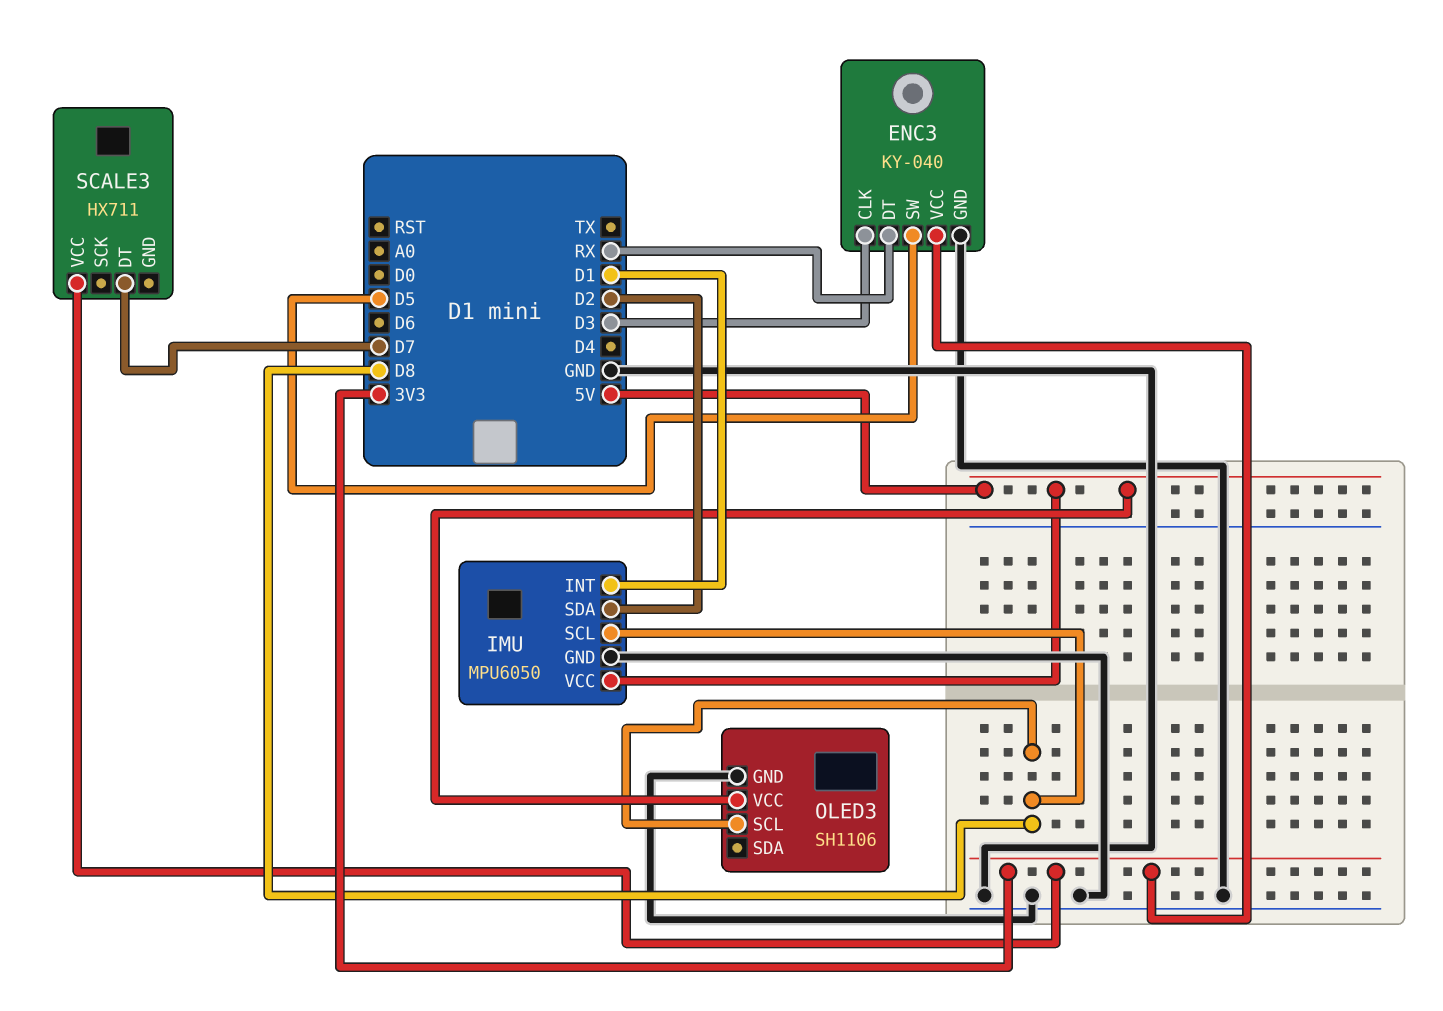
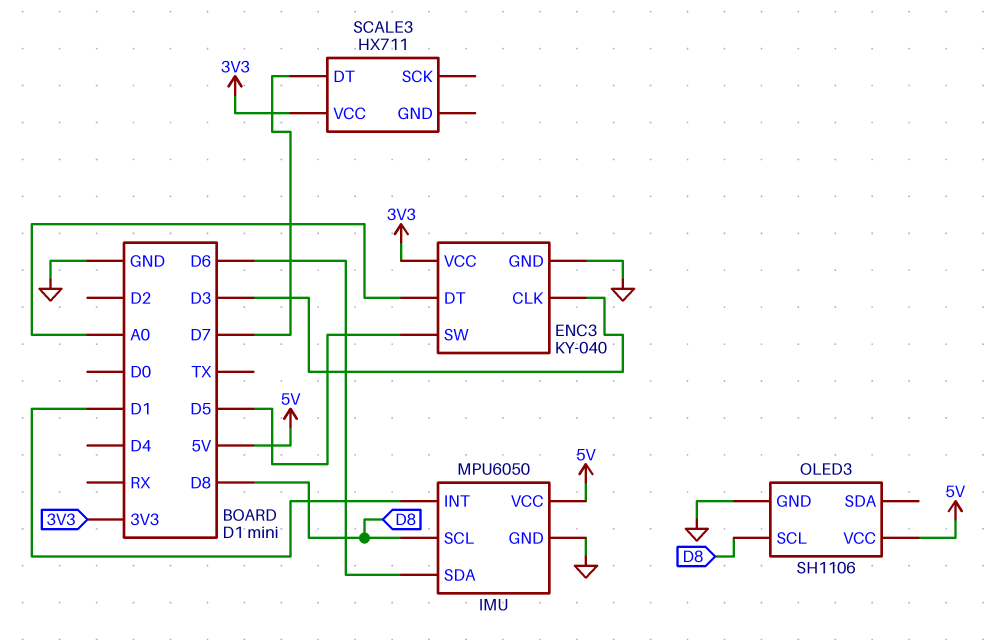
ENC3 pin DT: RX -> A0
IMU pin SDA: D2 -> D6

